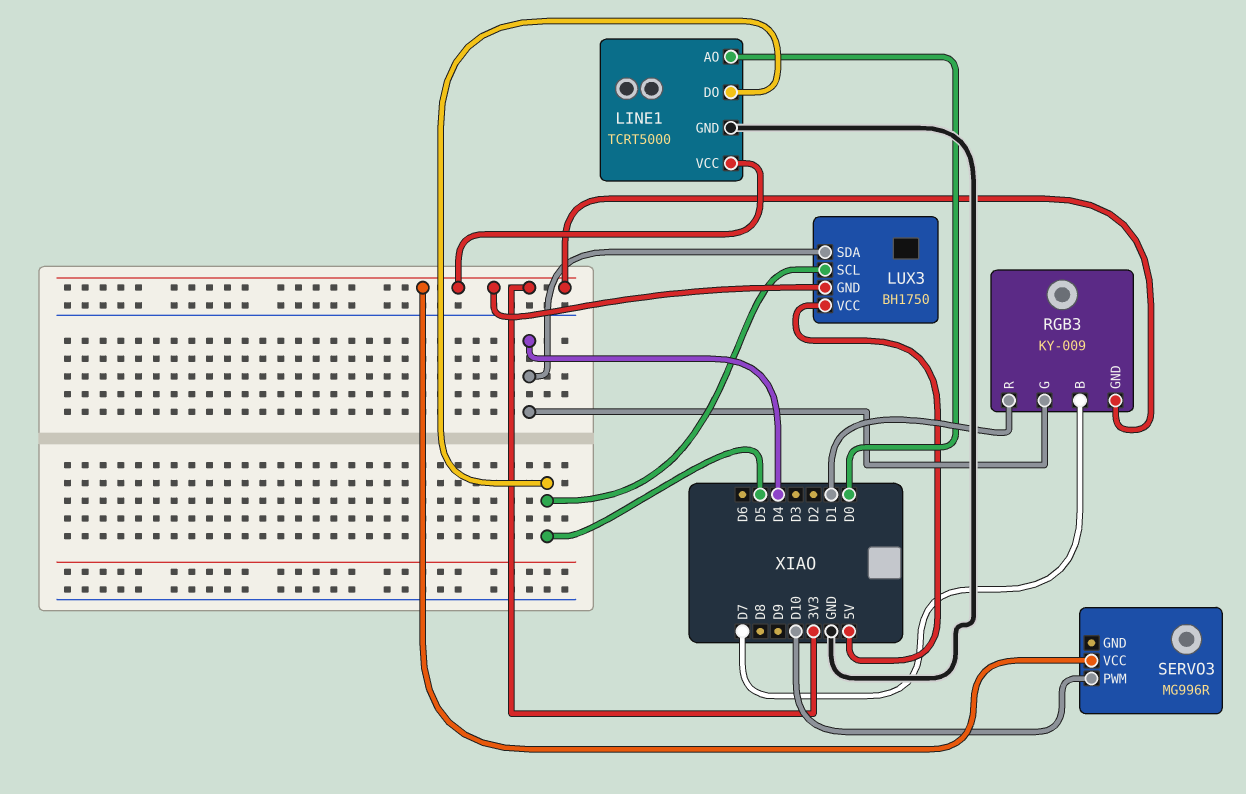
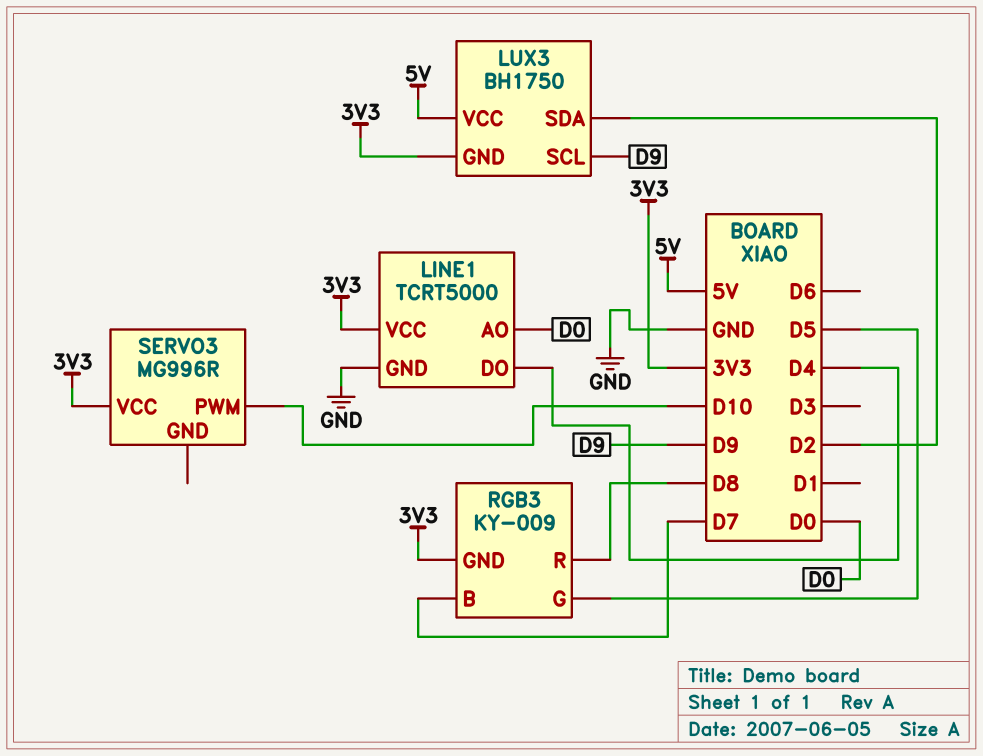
LINE1 pin DO: D5 -> D4
LUX3 pin SCL: D5 -> D9
LUX3 pin SDA: D4 -> D2
RGB3 pin G: D4 -> D5
RGB3 pin R: D1 -> D8

